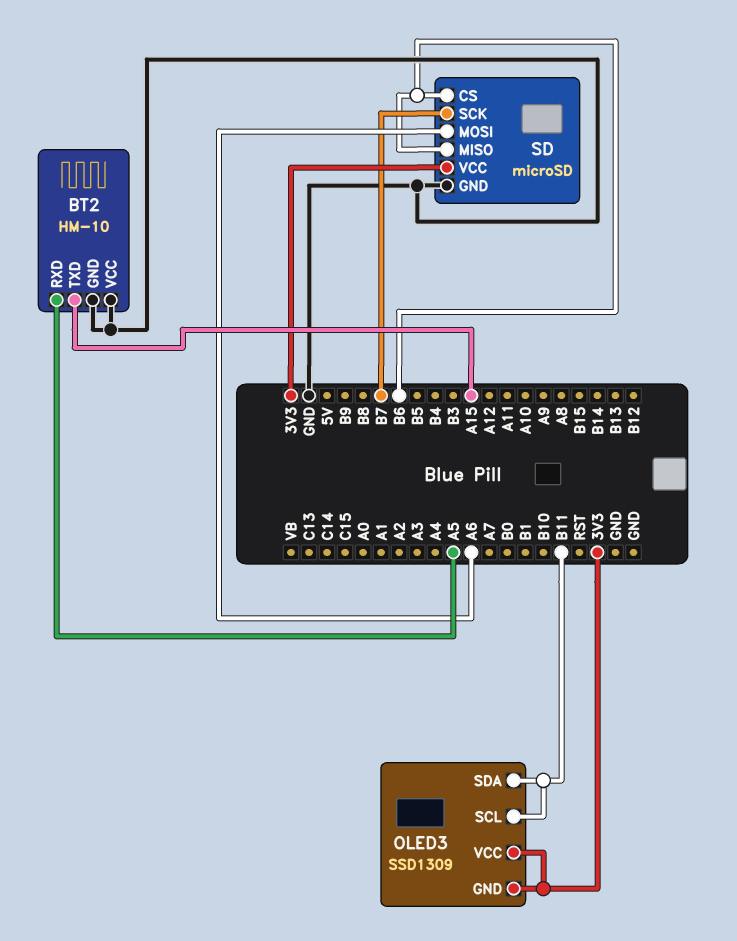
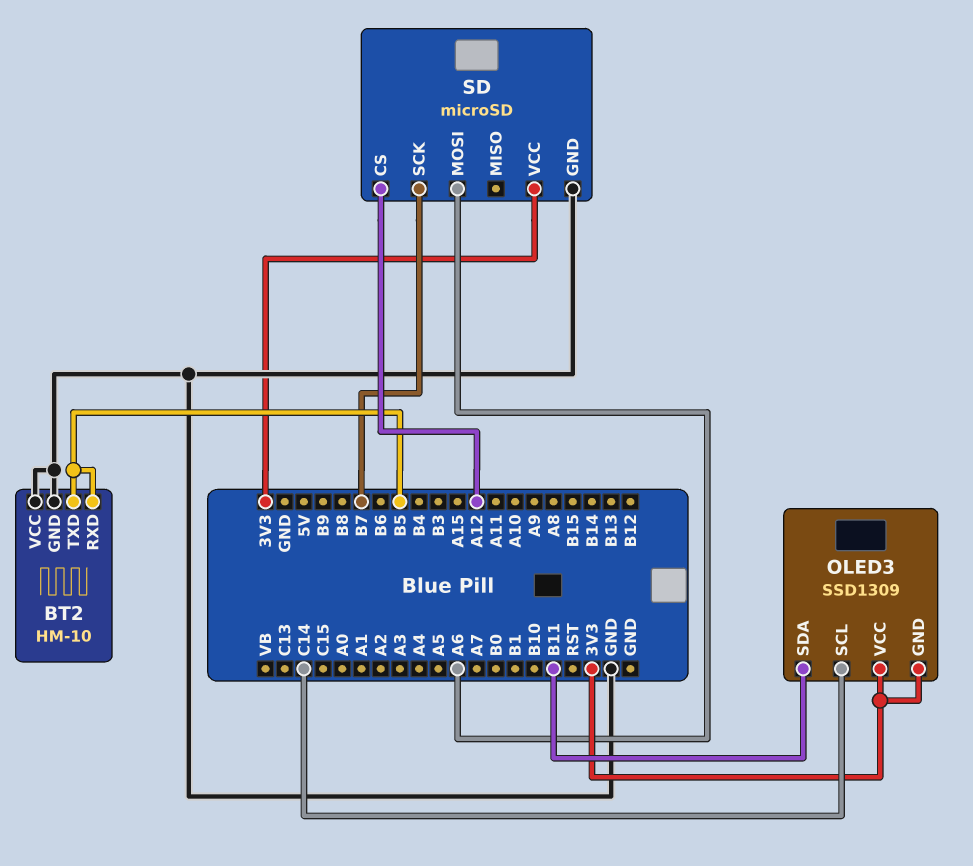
BT2 pin RXD: A5 -> B5
BT2 pin TXD: A15 -> B5
OLED3 pin SCL: B11 -> C14
SD pin CS: B6 -> A12
SD pin MISO: B6 -> none

